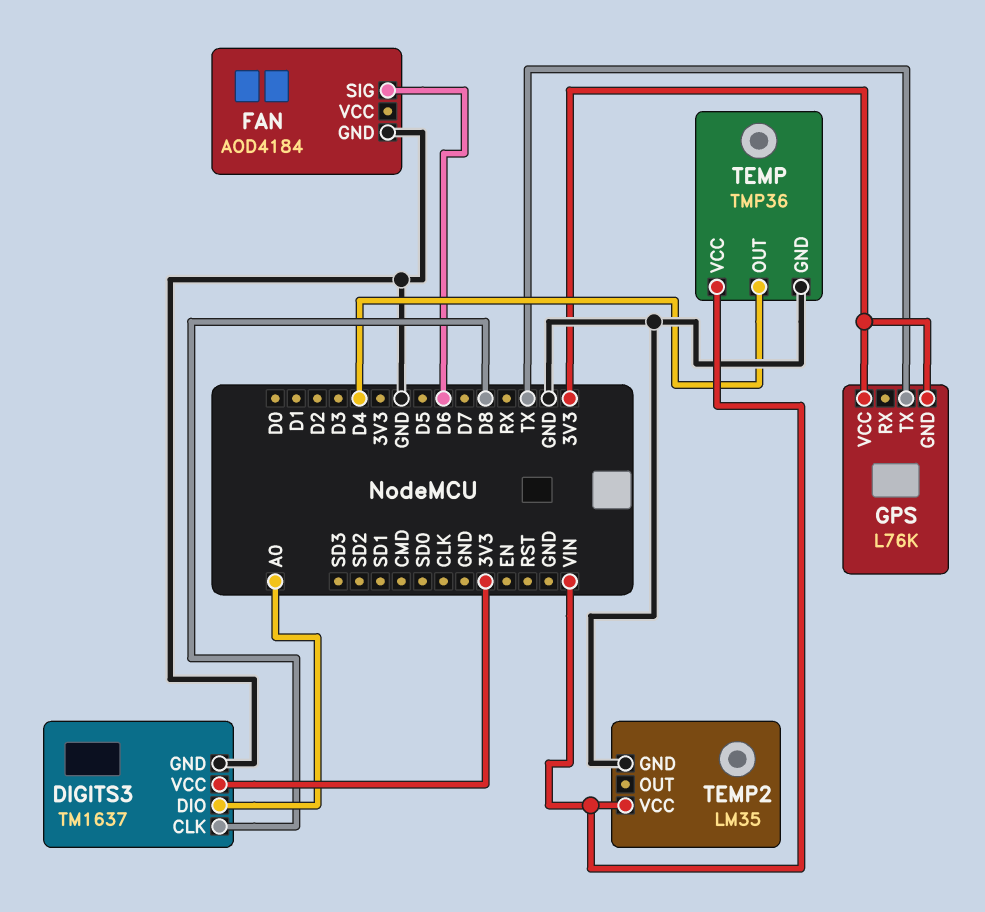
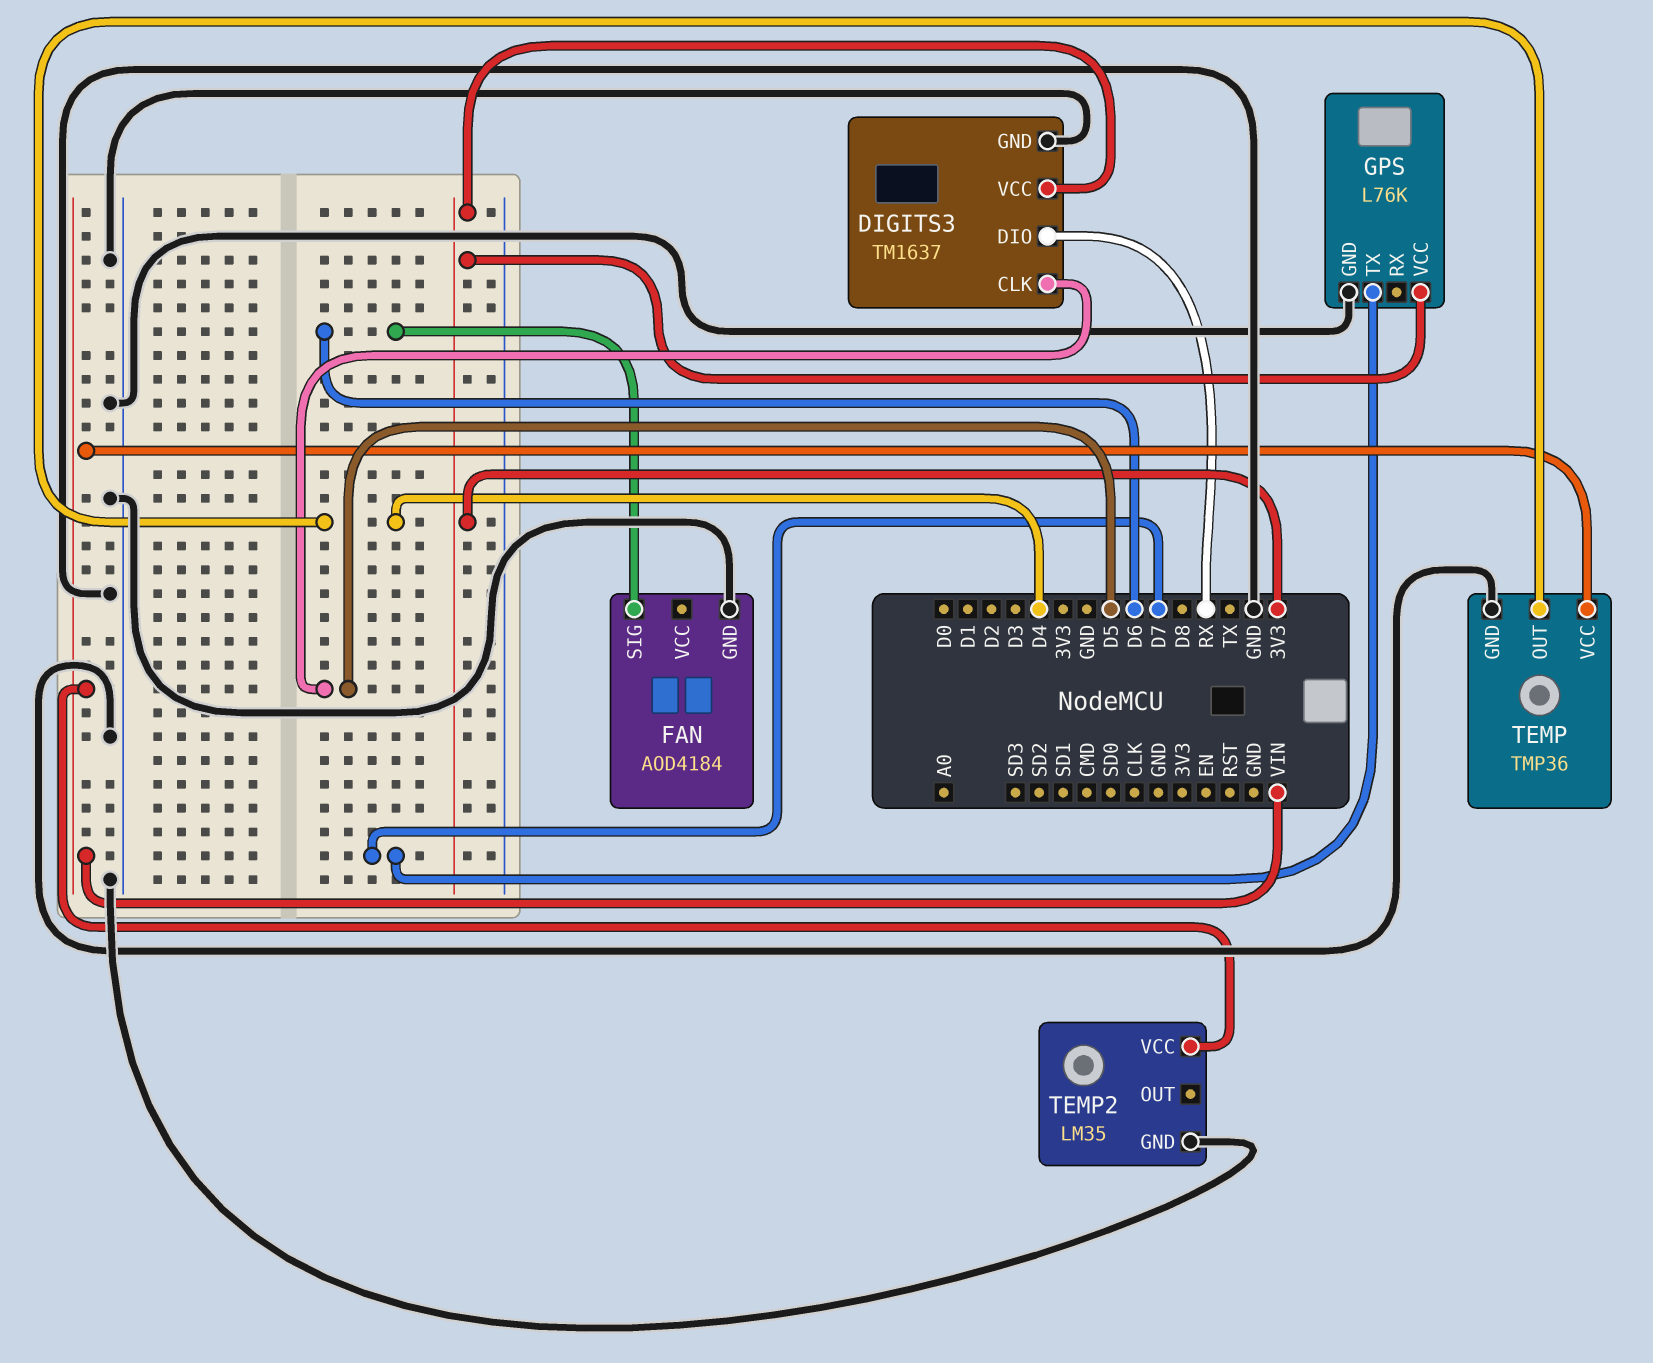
DIGITS3 pin CLK: D8 -> D5
DIGITS3 pin DIO: A0 -> RX
GPS pin GND: 3V3 -> GND
GPS pin TX: TX -> D7

